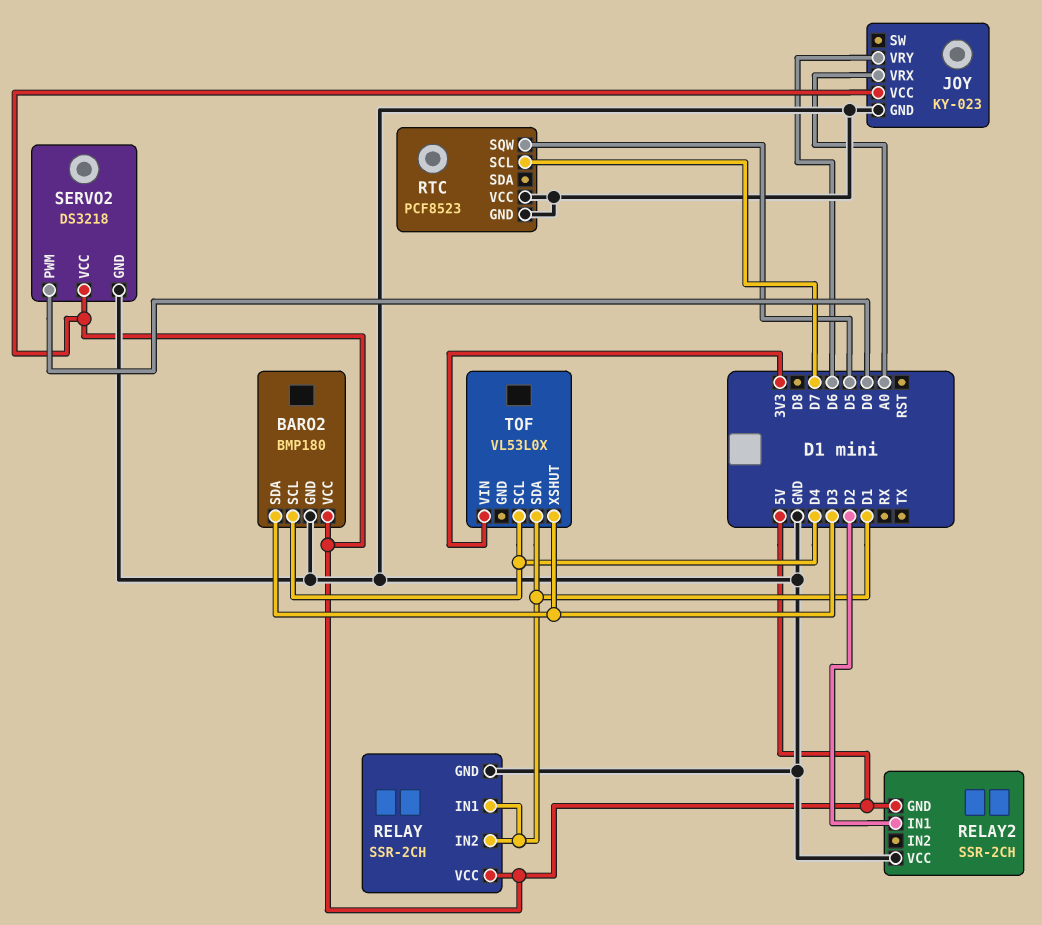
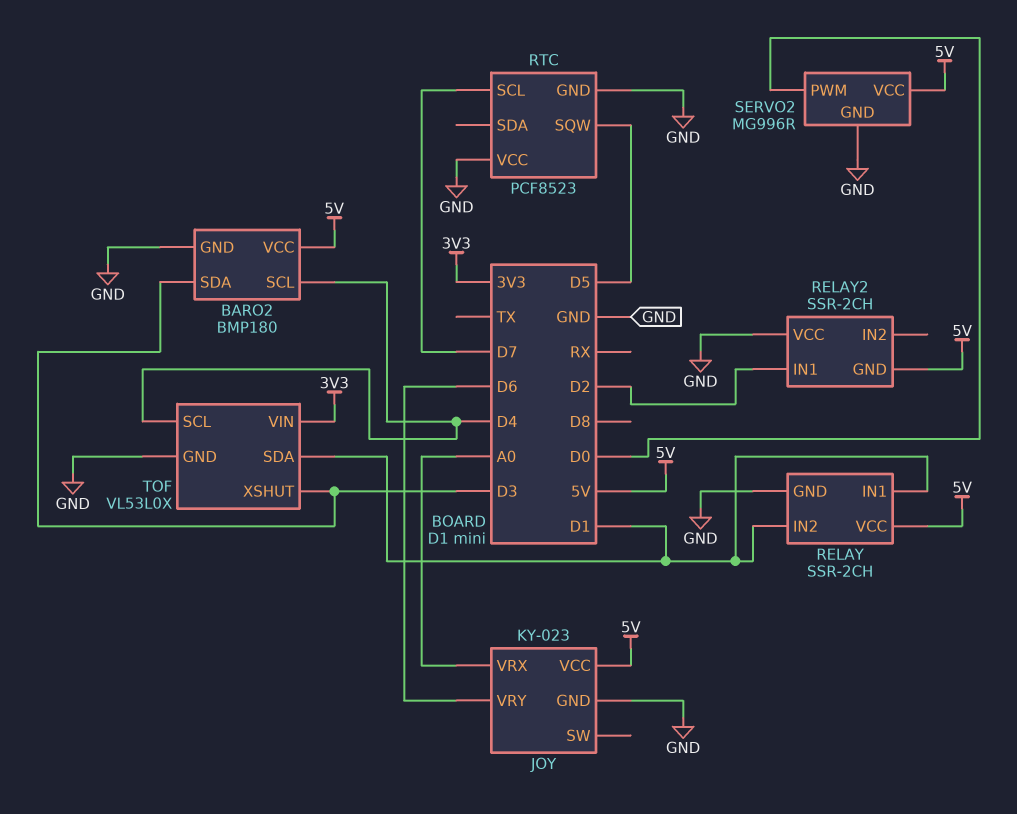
SERVO2: DS3218 -> MG996R
TOF pin GND: none -> GND

